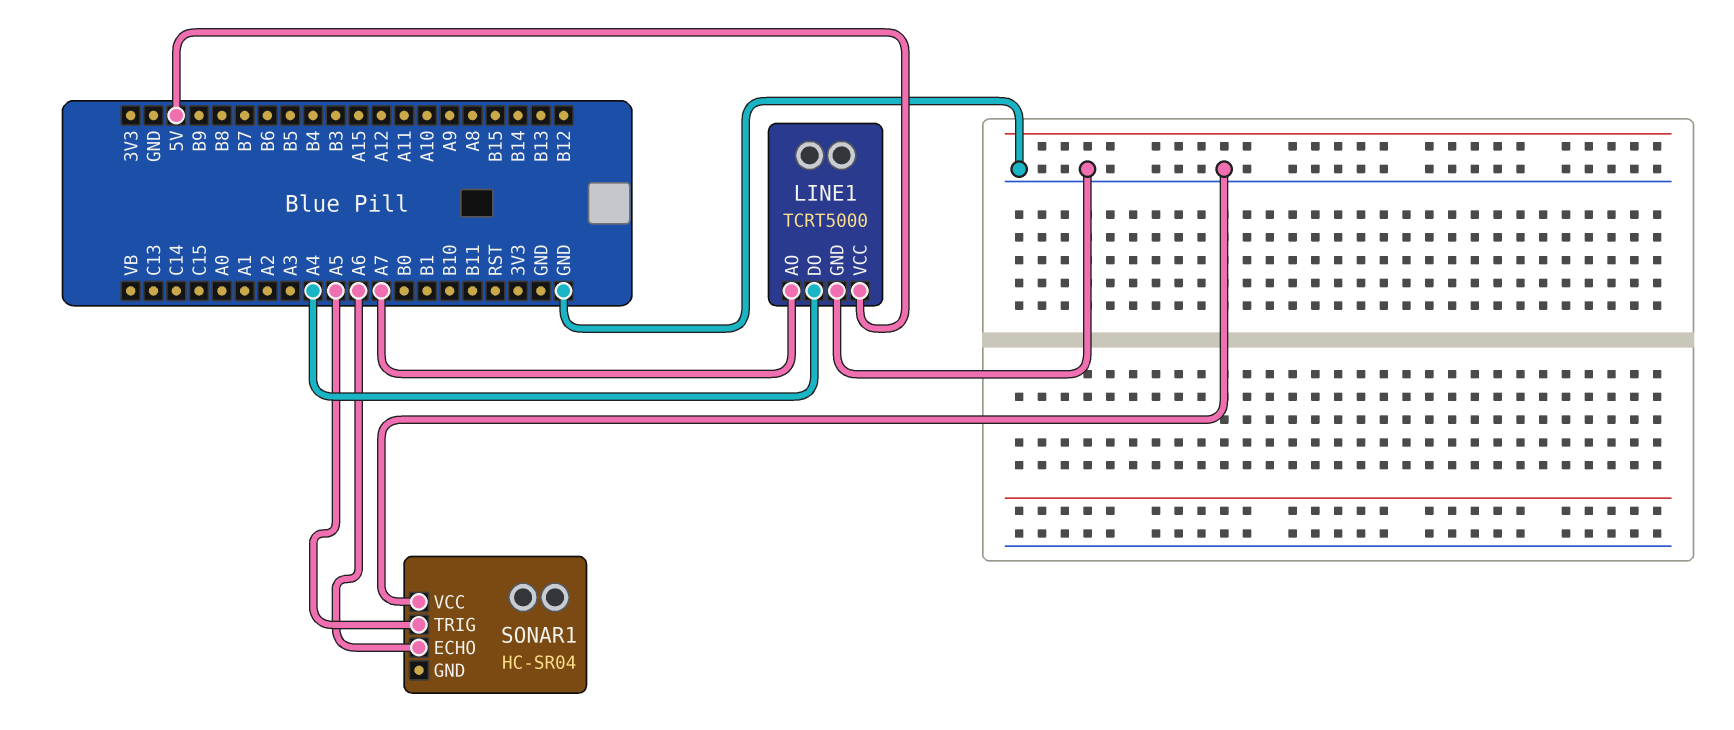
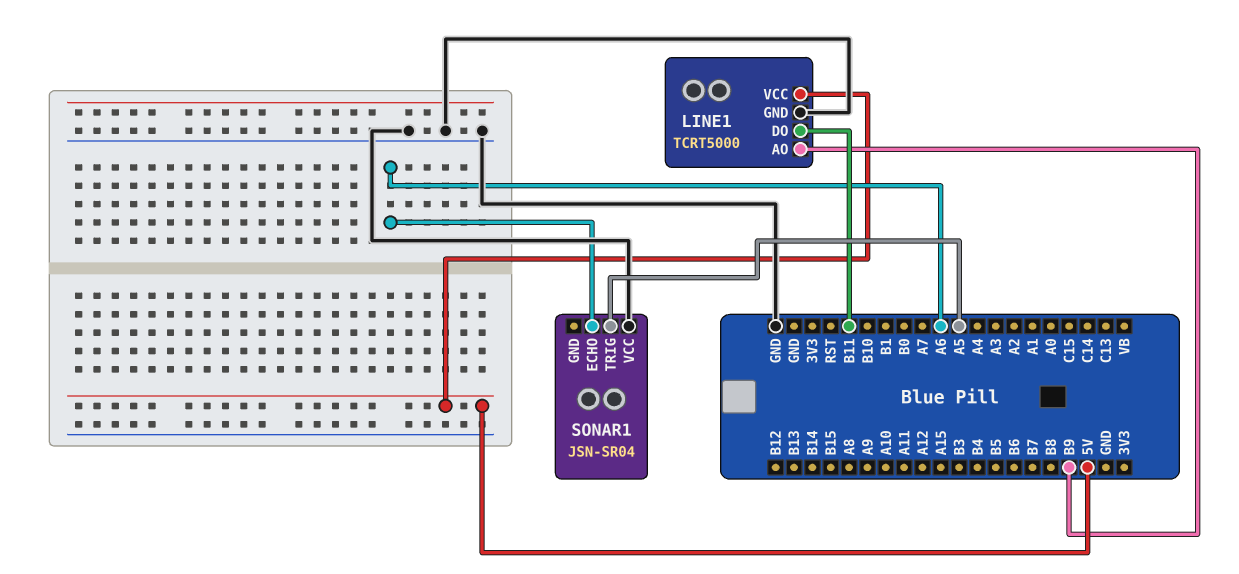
LINE1 pin AO: A7 -> B9
LINE1 pin DO: A4 -> B11
SONAR1: HC-SR04 -> JSN-SR04

